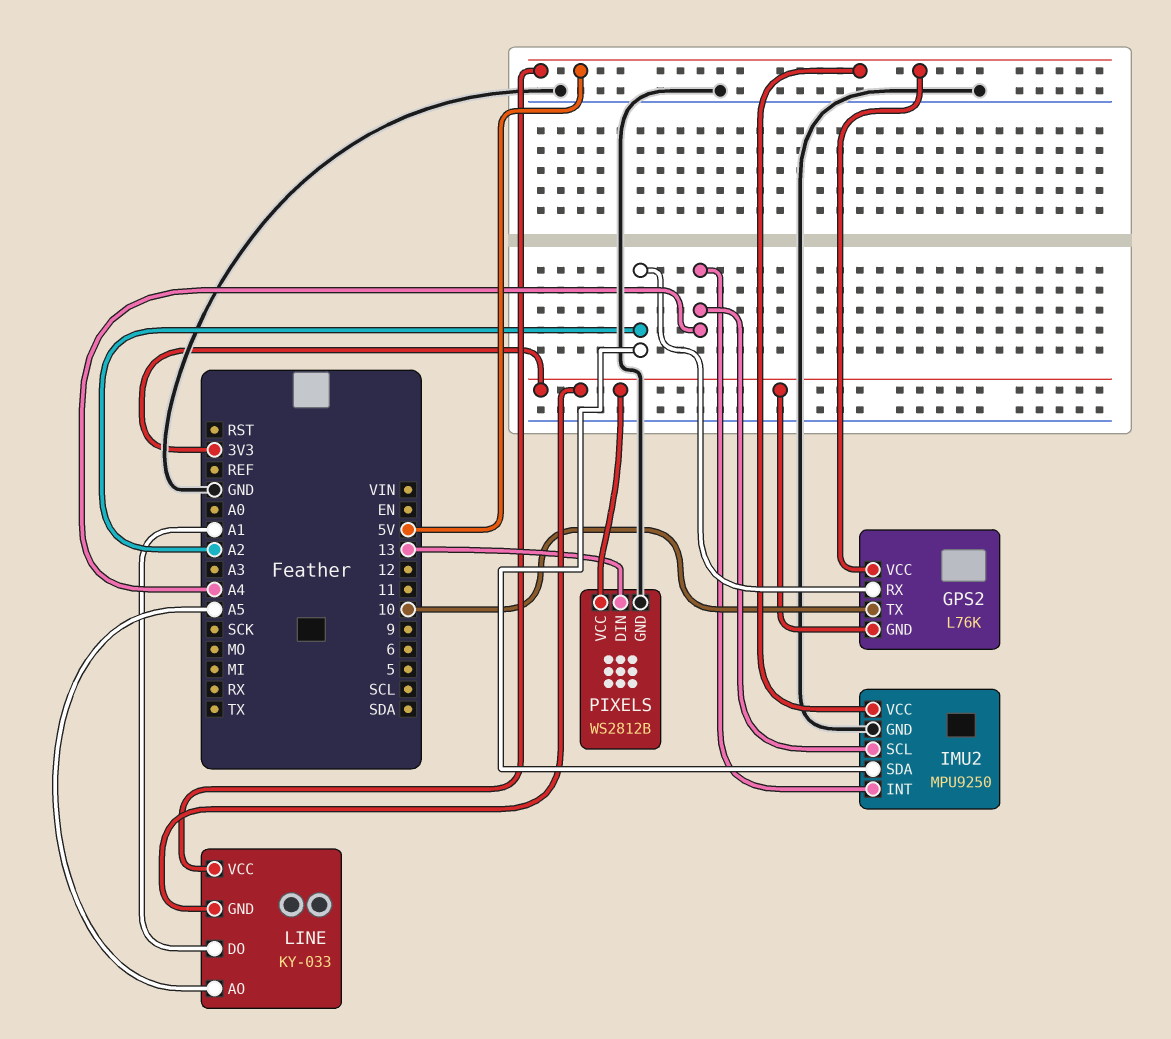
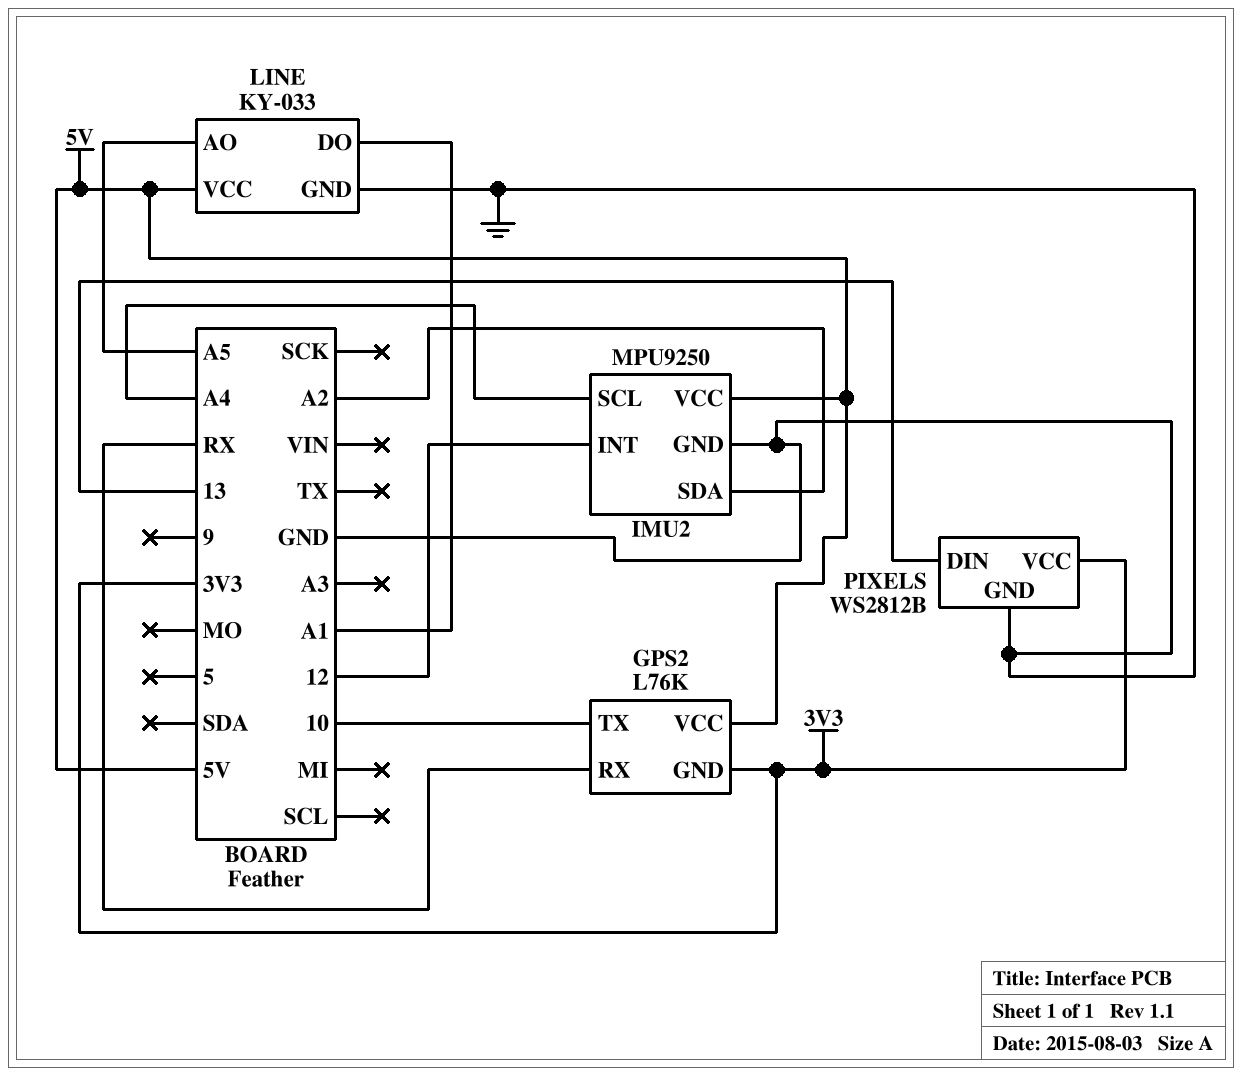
GPS2 pin RX: A2 -> RX
IMU2 pin INT: A4 -> 12
LINE pin GND: 3V3 -> GND

